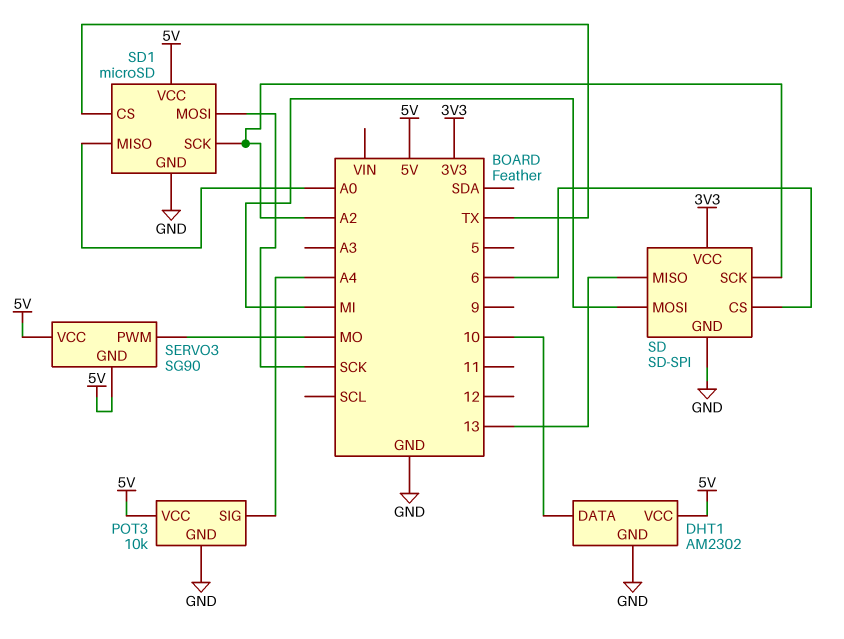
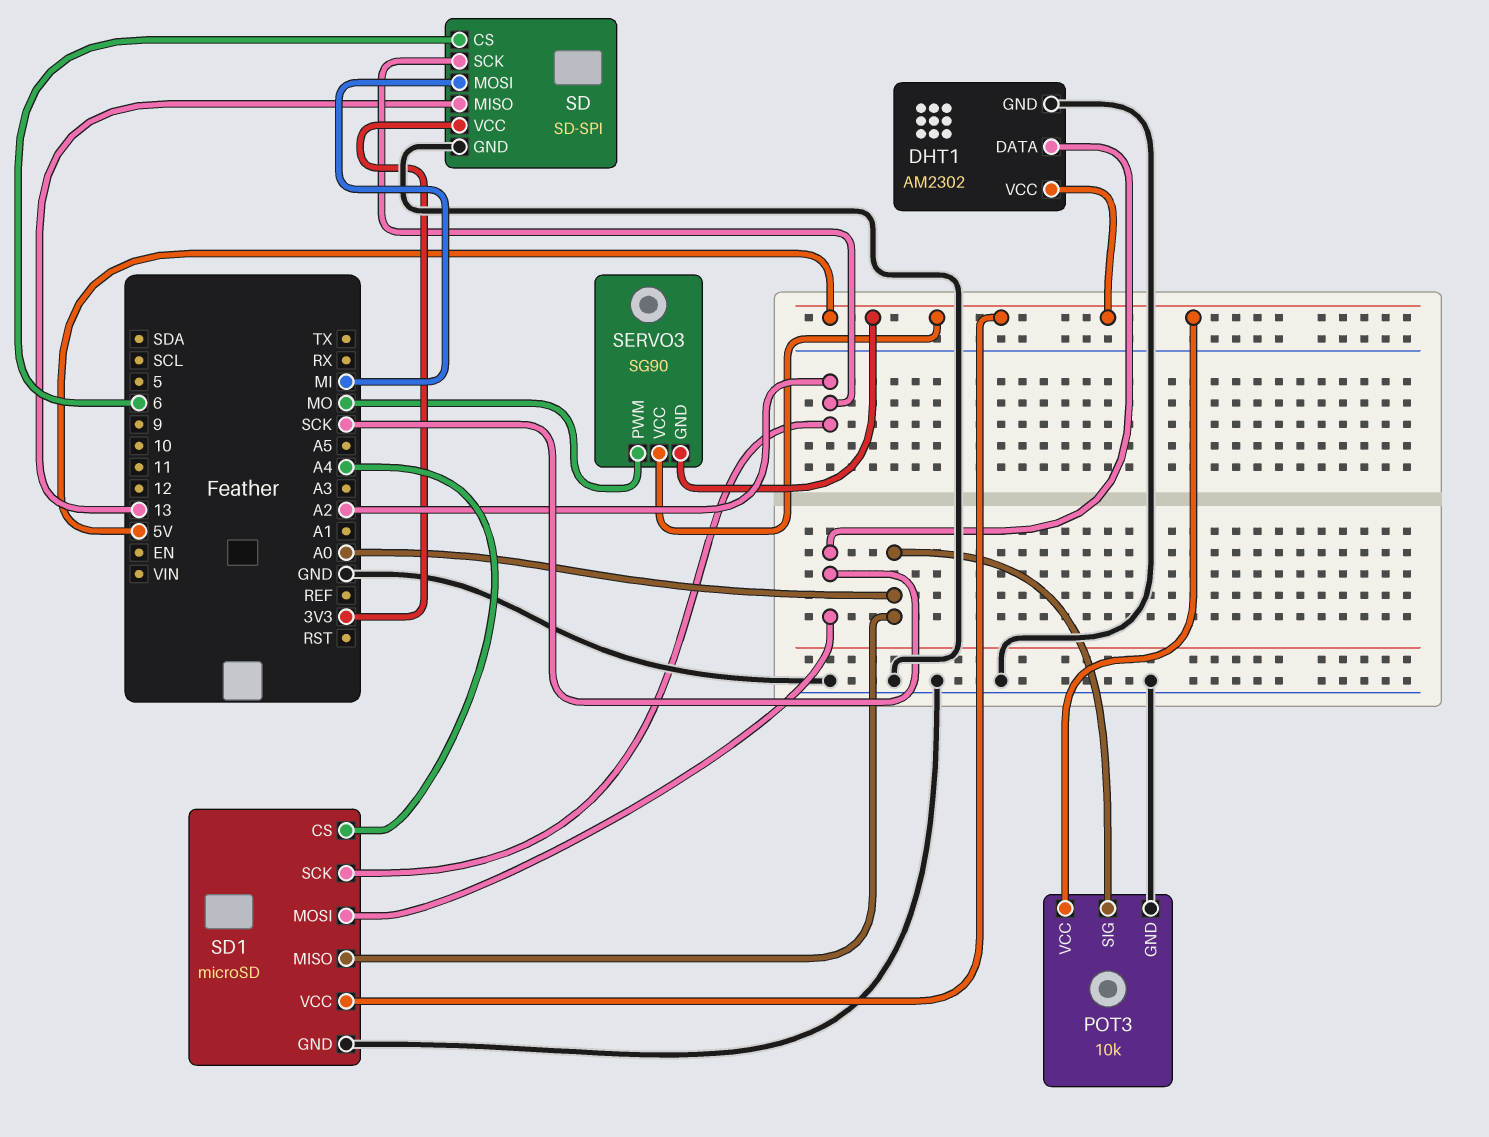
DHT1 pin DATA: 10 -> SCK
POT3 pin SIG: A4 -> A0
SD1 pin CS: TX -> A4

